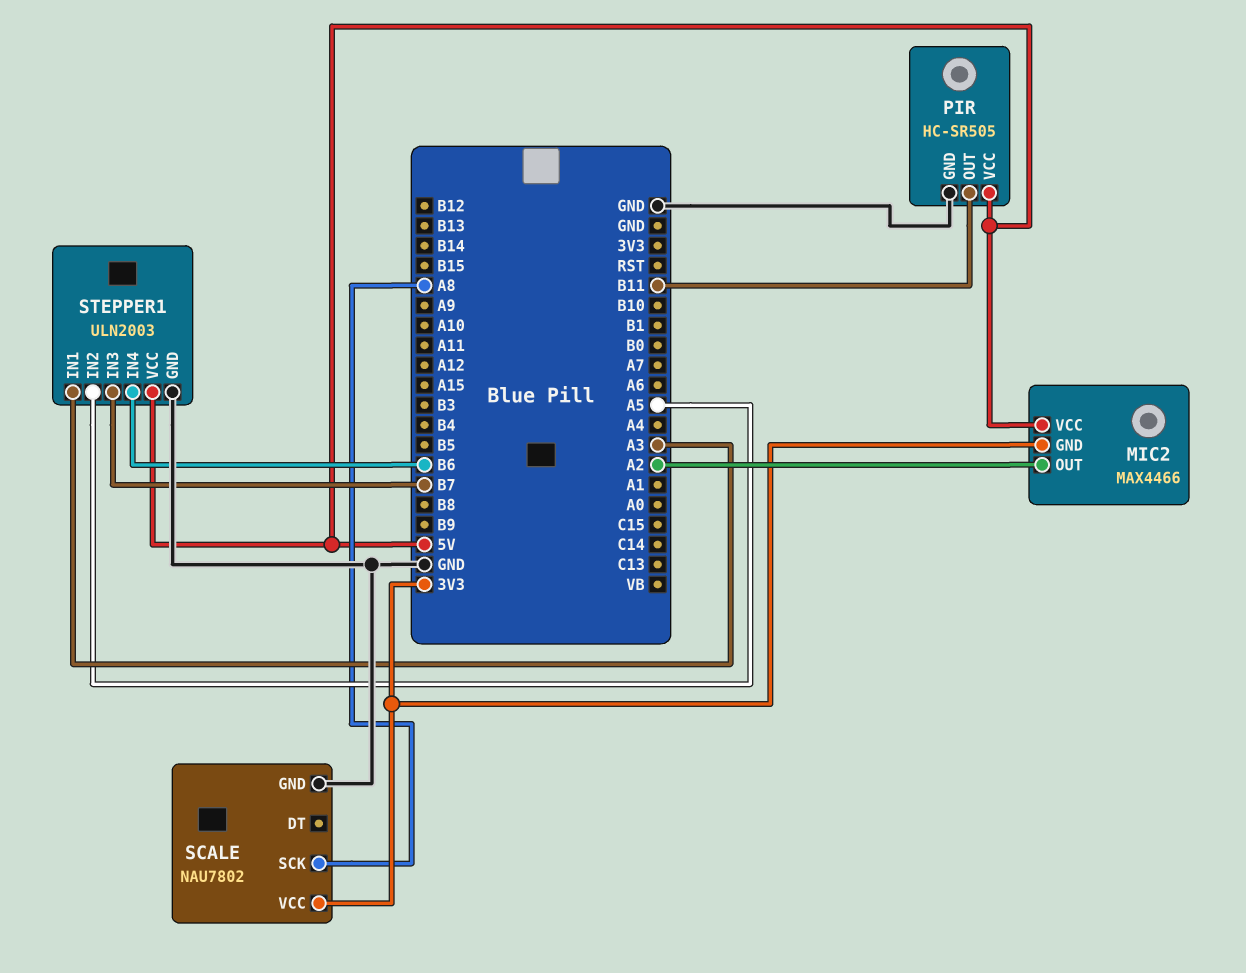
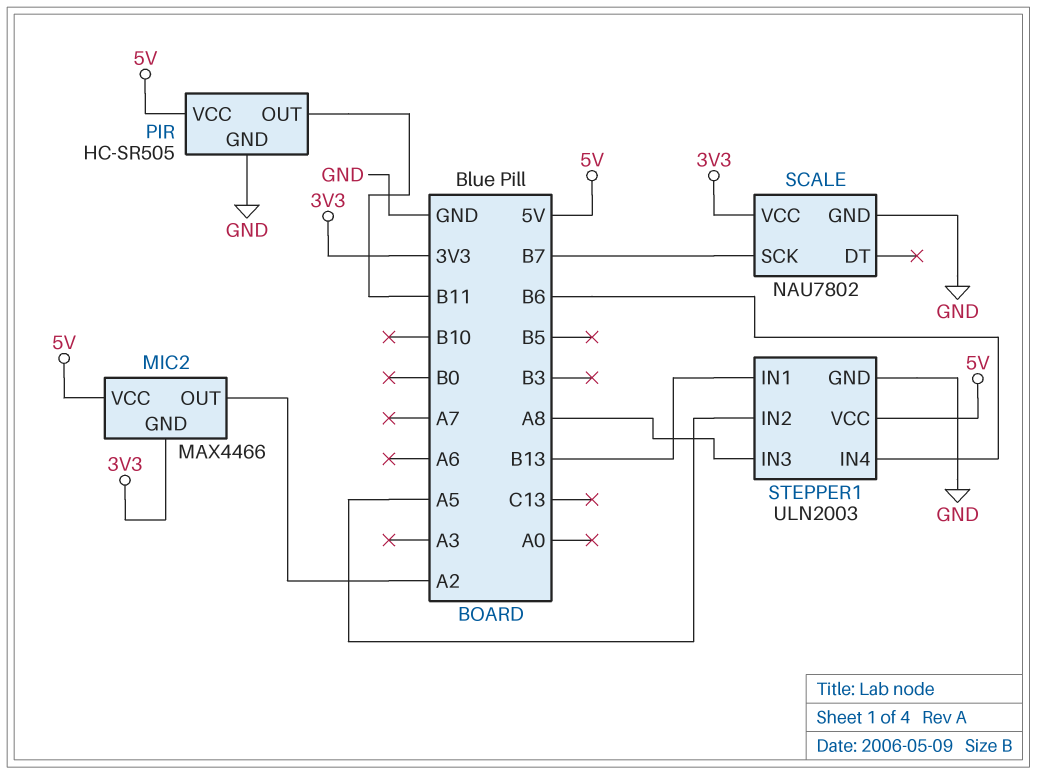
SCALE pin SCK: A8 -> B7
STEPPER1 pin IN1: A3 -> B13
STEPPER1 pin IN3: B7 -> A8

